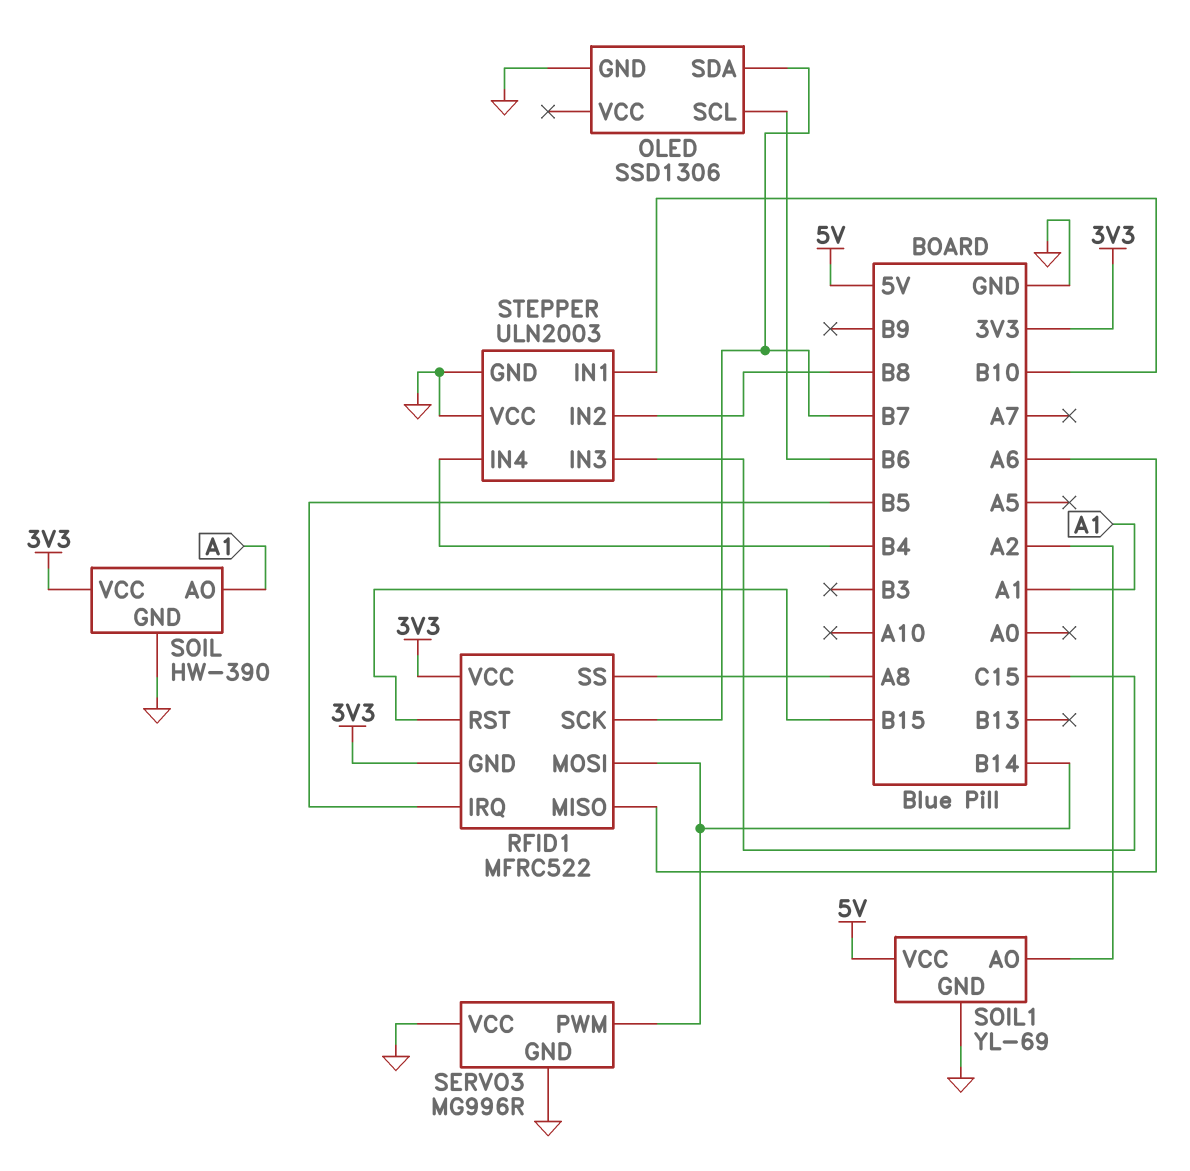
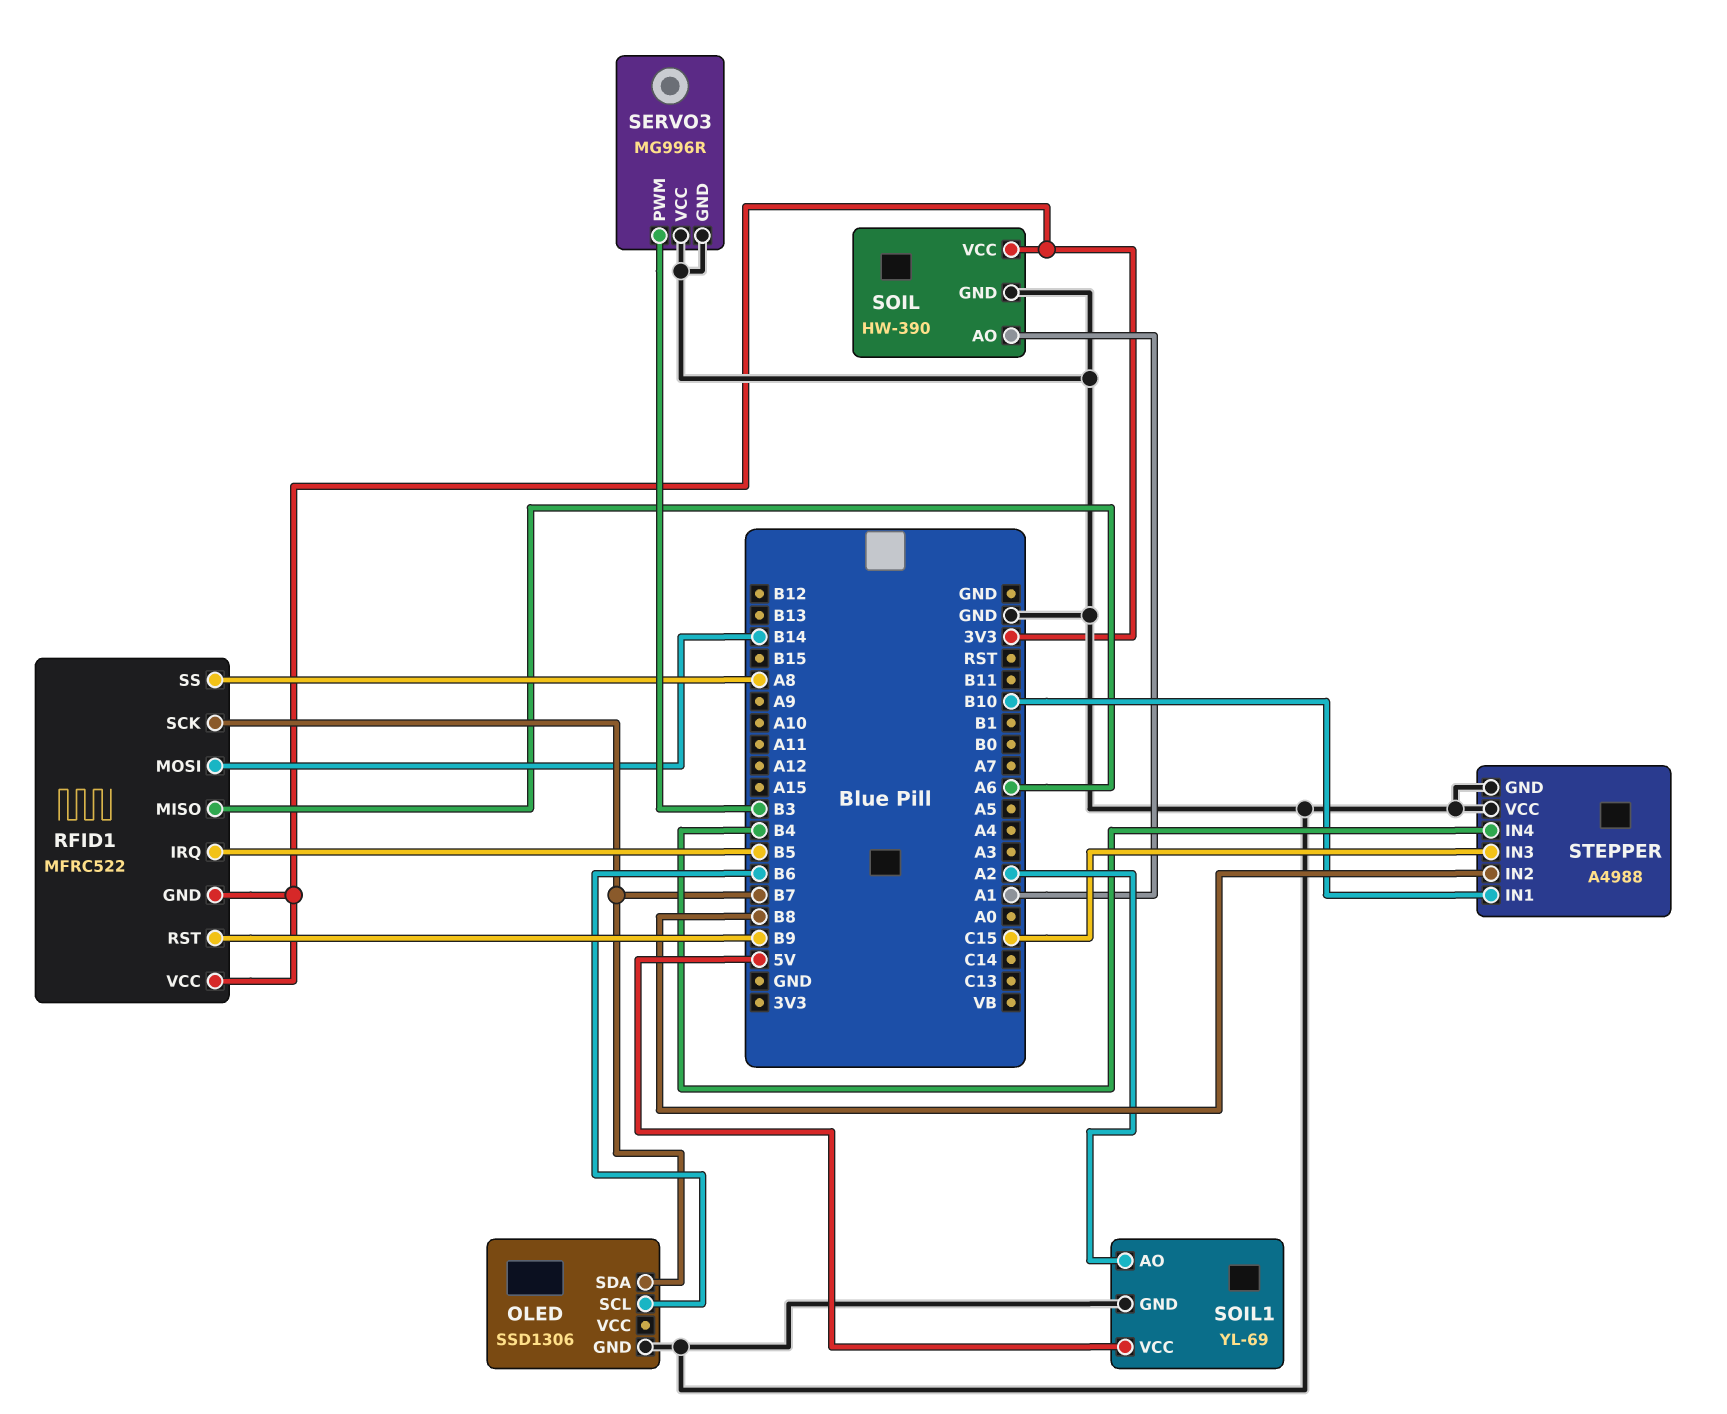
RFID1 pin RST: B15 -> B9
SERVO3 pin PWM: B14 -> B3
STEPPER: ULN2003 -> A4988

